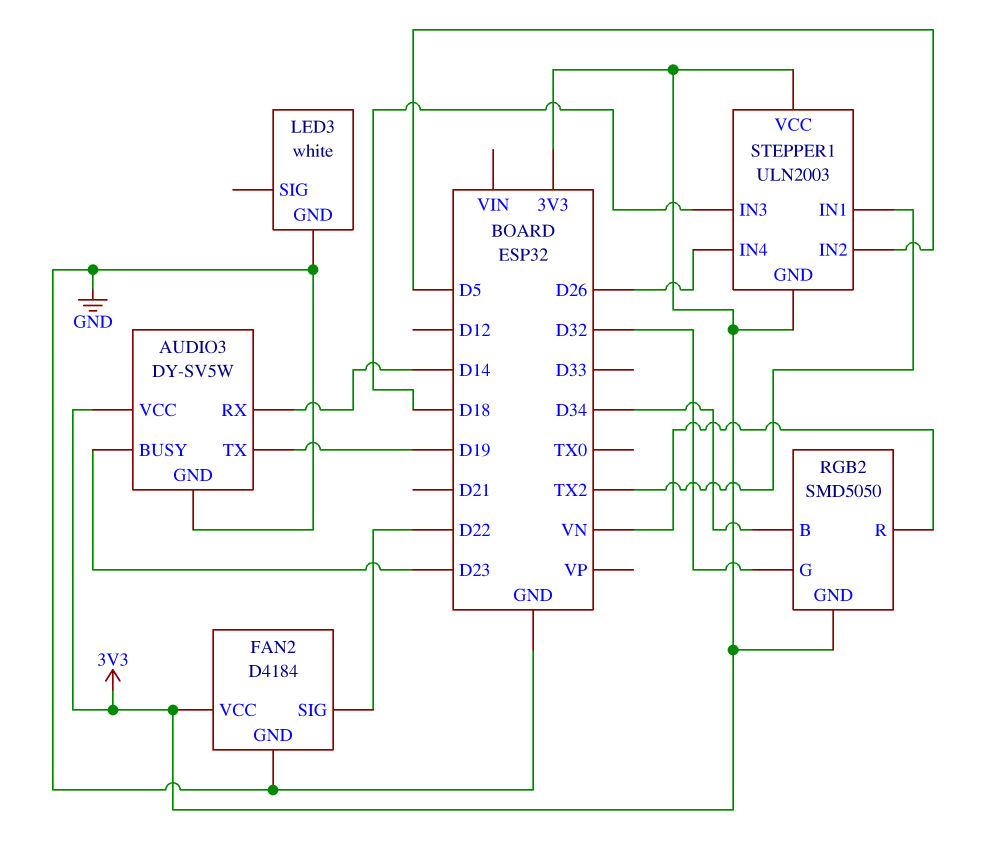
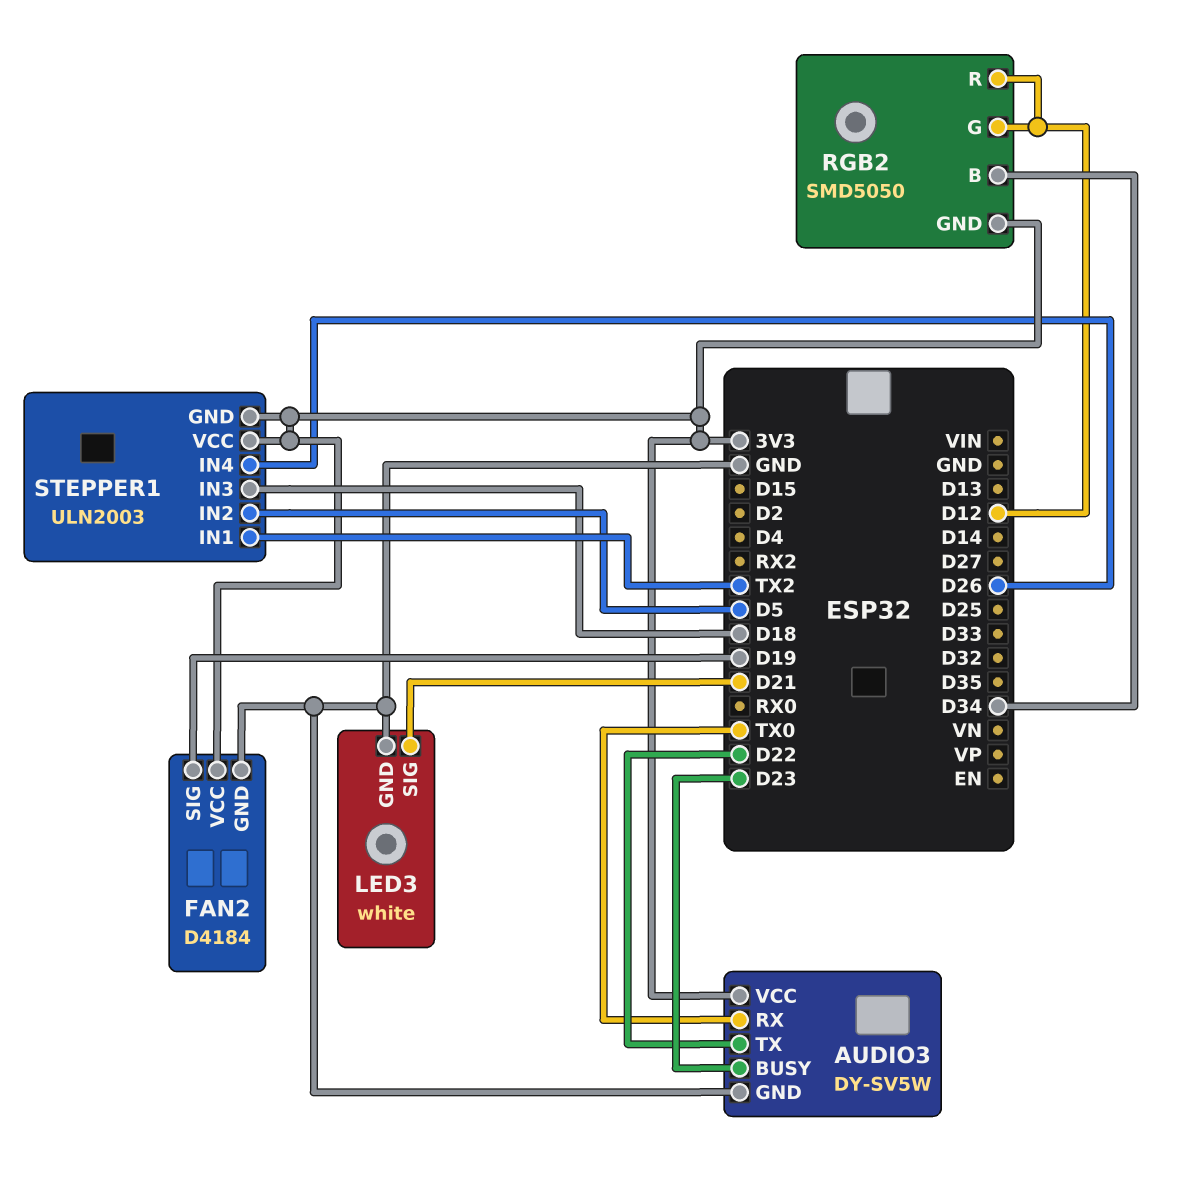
AUDIO3 pin RX: D14 -> TX0
AUDIO3 pin TX: D19 -> D22
FAN2 pin SIG: D22 -> D19
LED3 pin SIG: none -> D21
RGB2 pin G: D32 -> D12
RGB2 pin R: VN -> D12

